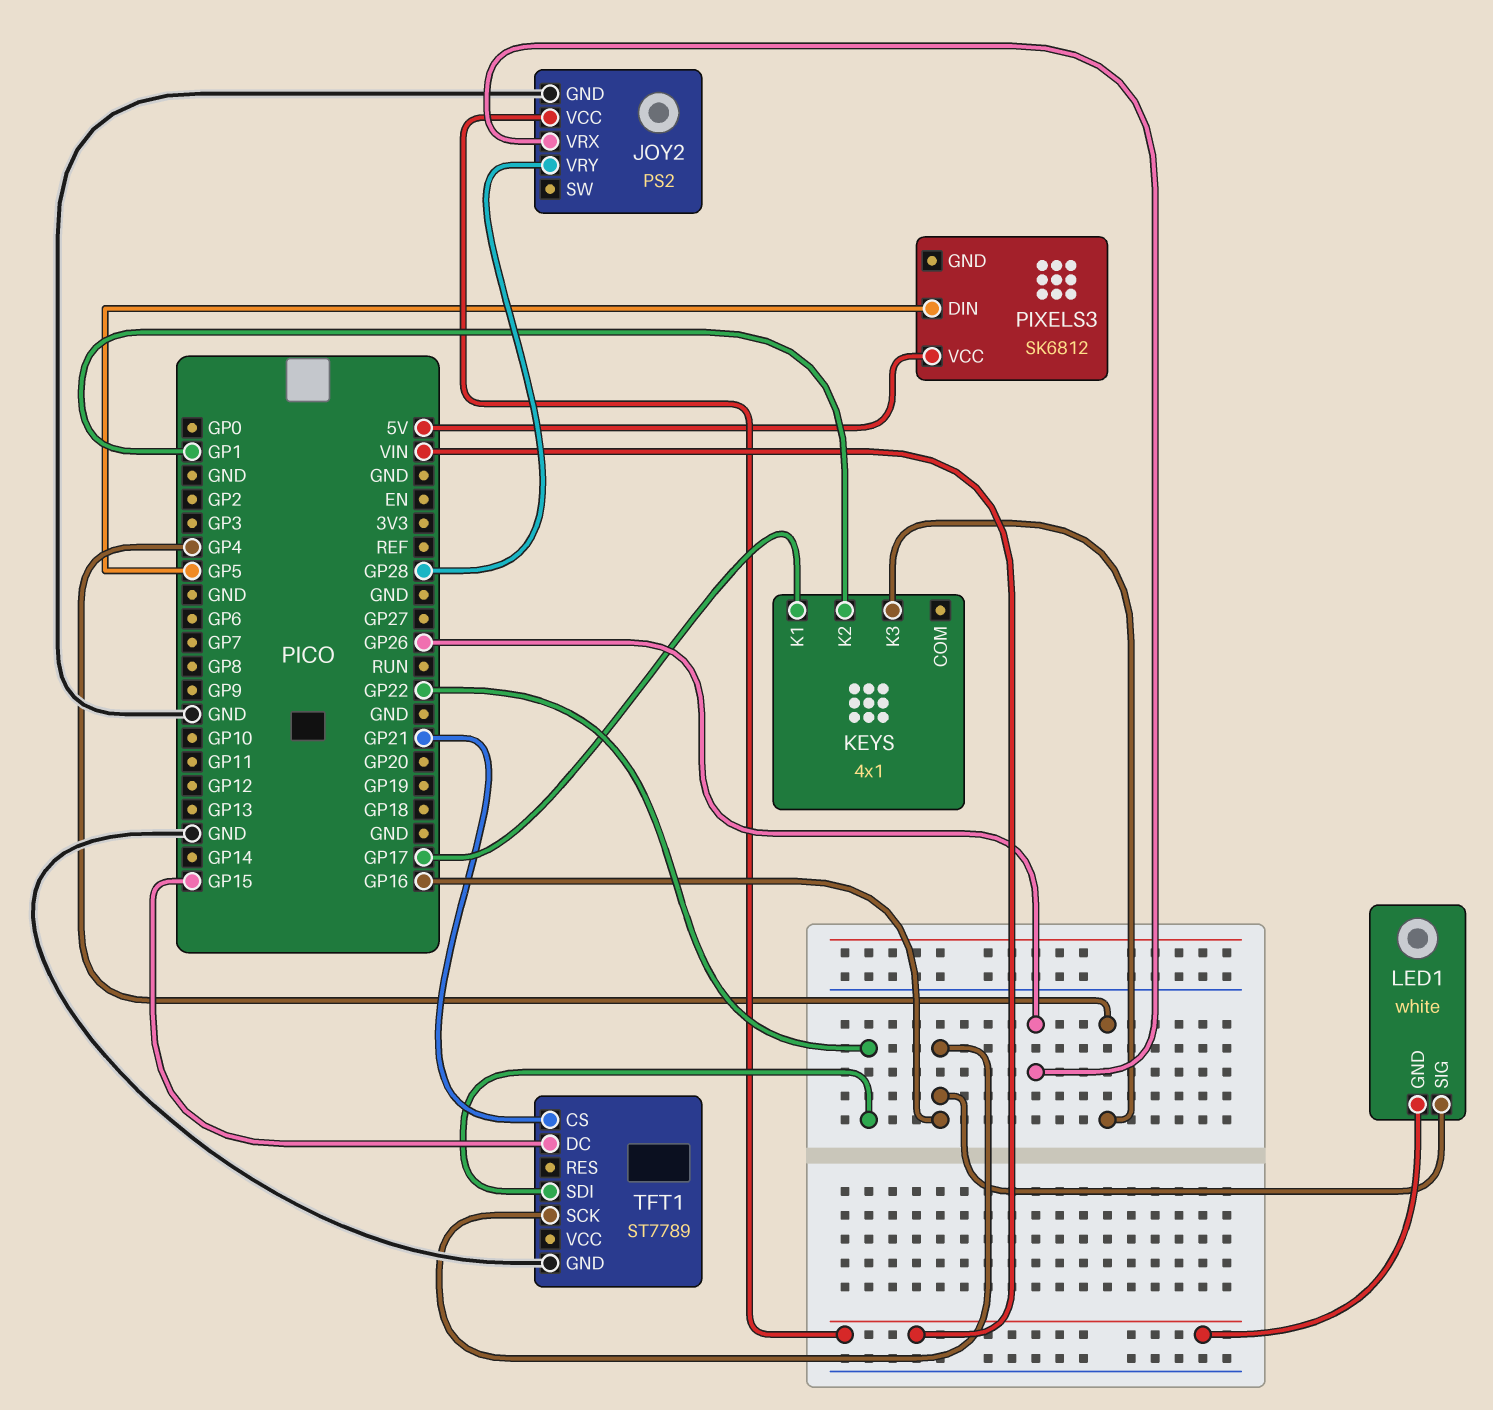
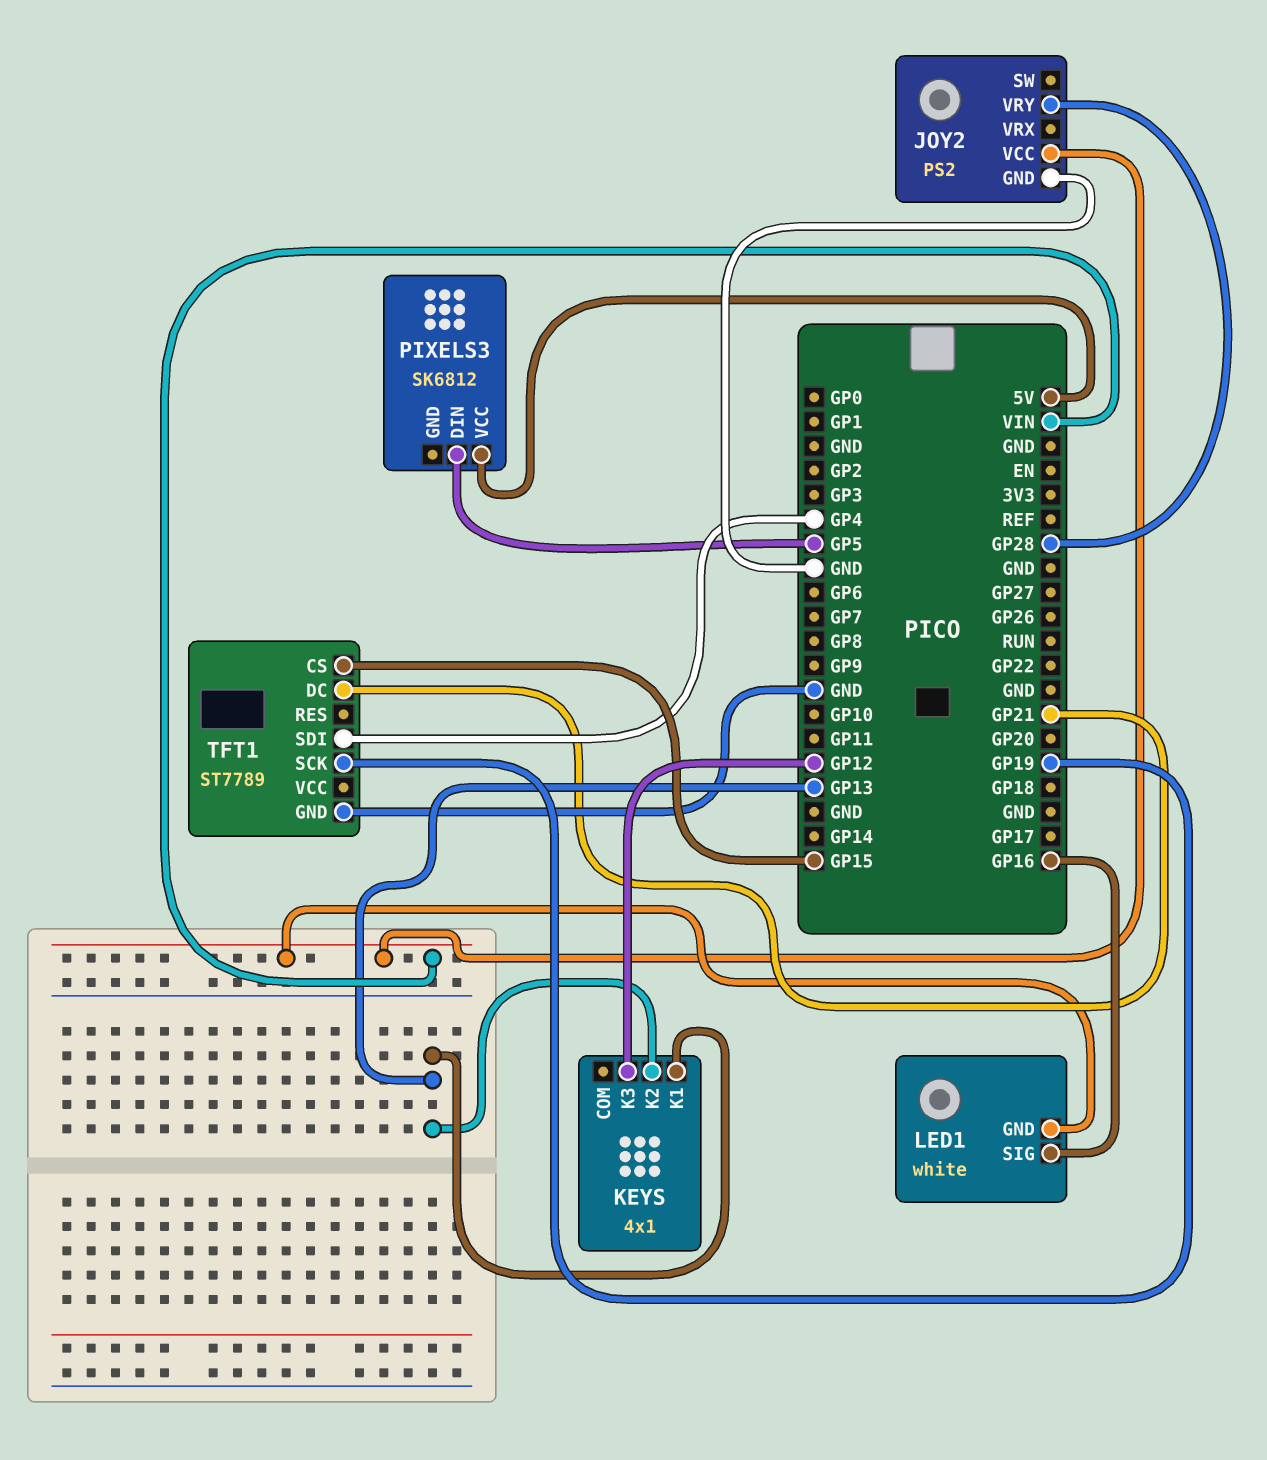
JOY2 pin VRX: GP26 -> none
KEYS pin K1: GP17 -> GP13
KEYS pin K2: GP1 -> GP13
KEYS pin K3: GP4 -> GP12
TFT1 pin CS: GP21 -> GP15
TFT1 pin DC: GP15 -> GP21
TFT1 pin SCK: GP16 -> GP19
TFT1 pin SDI: GP22 -> GP4

